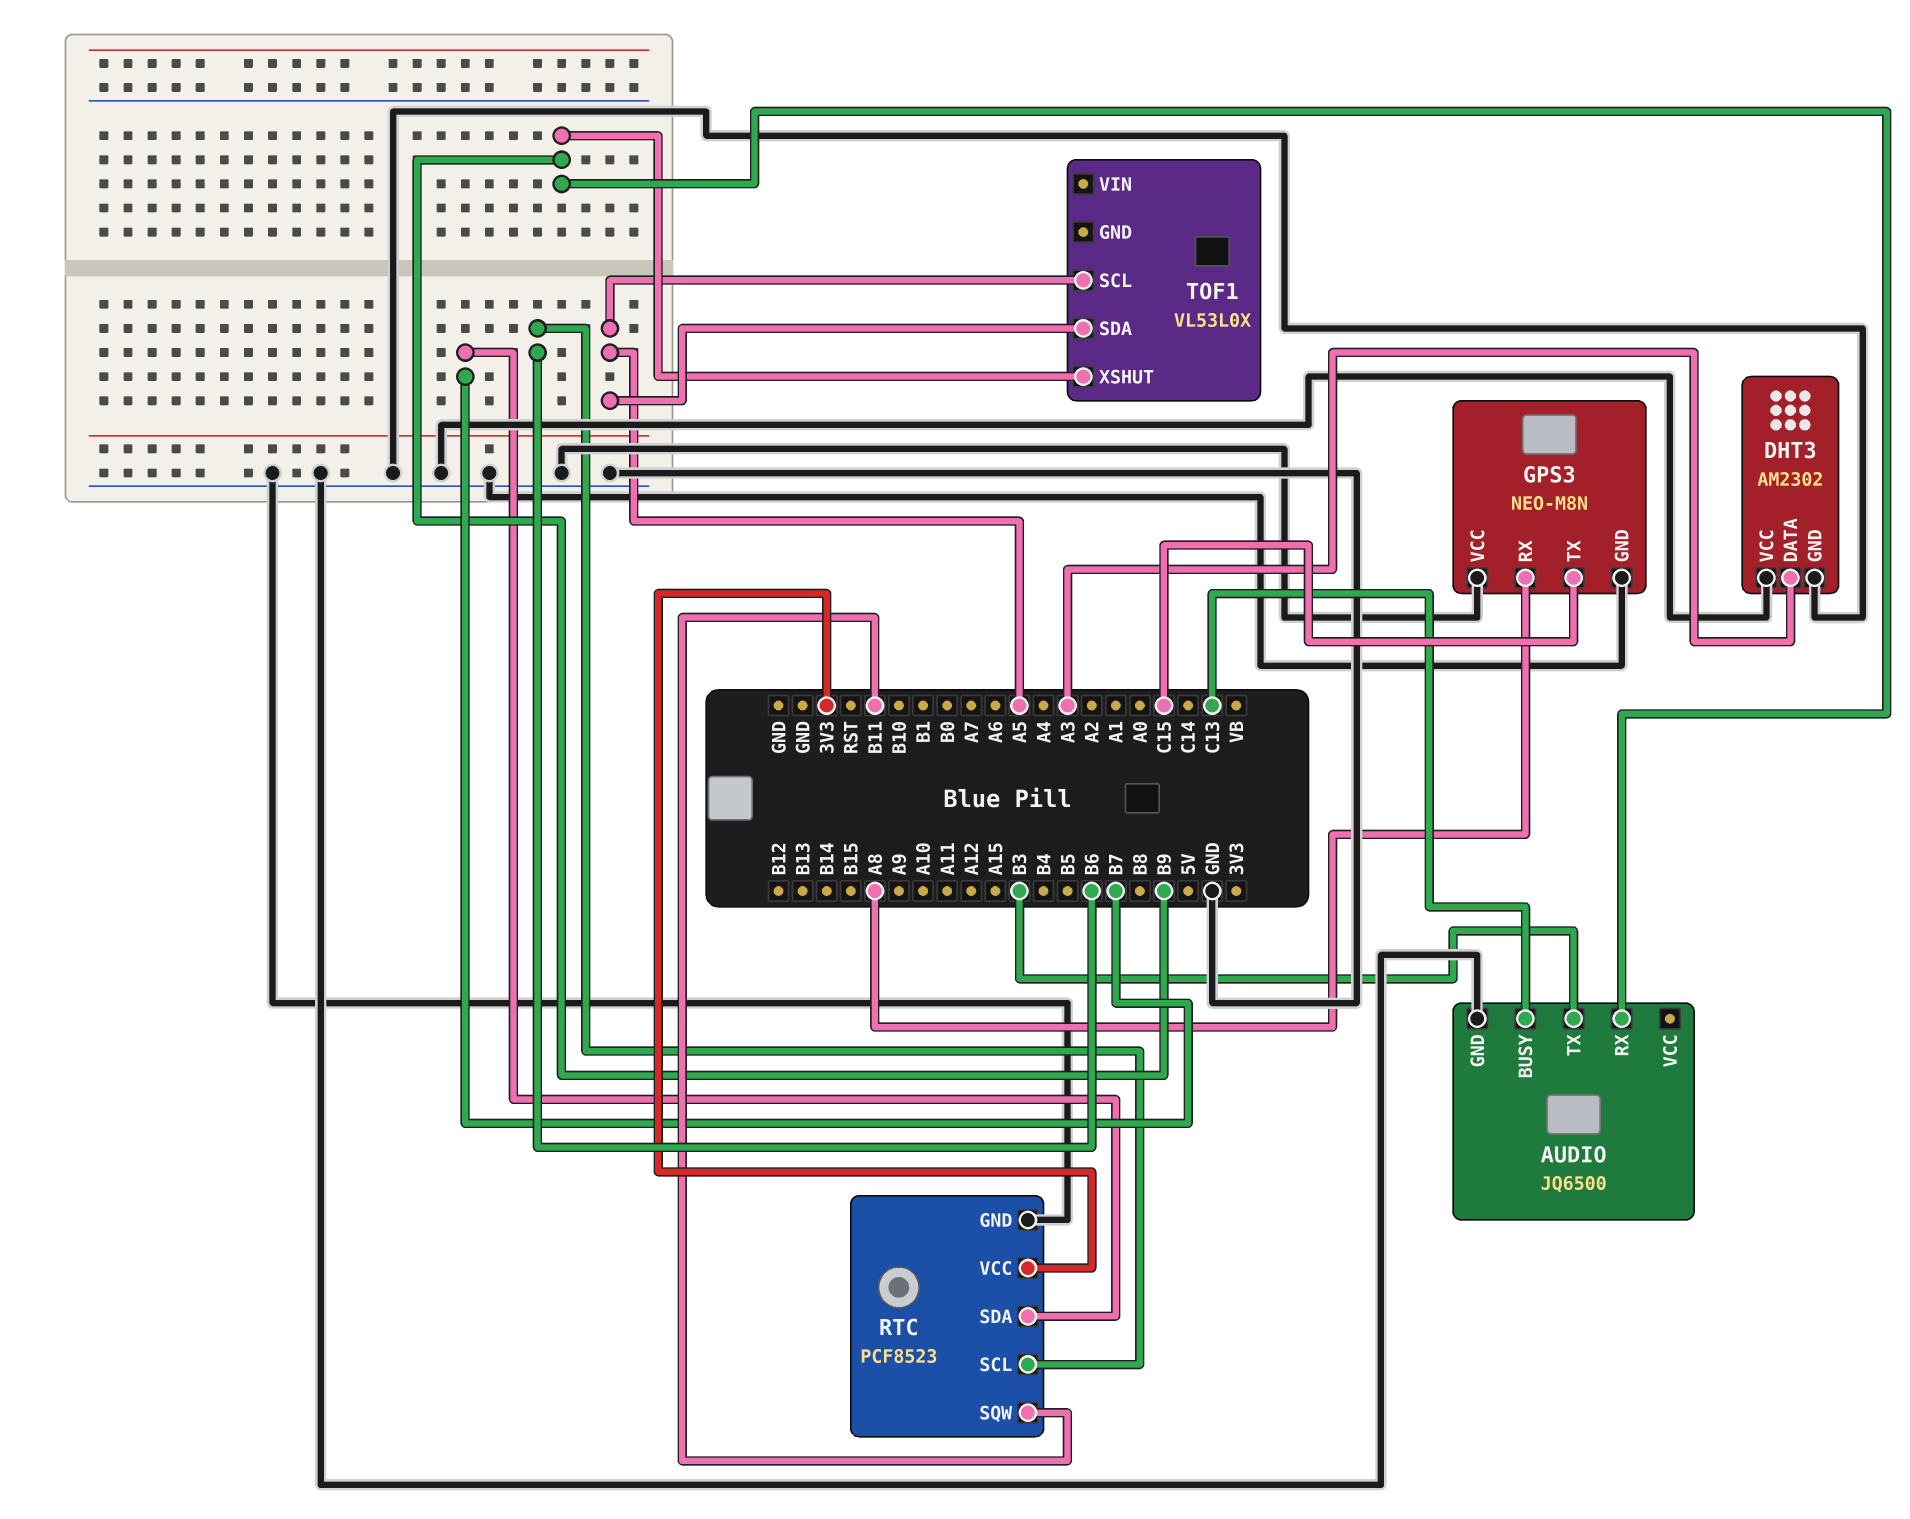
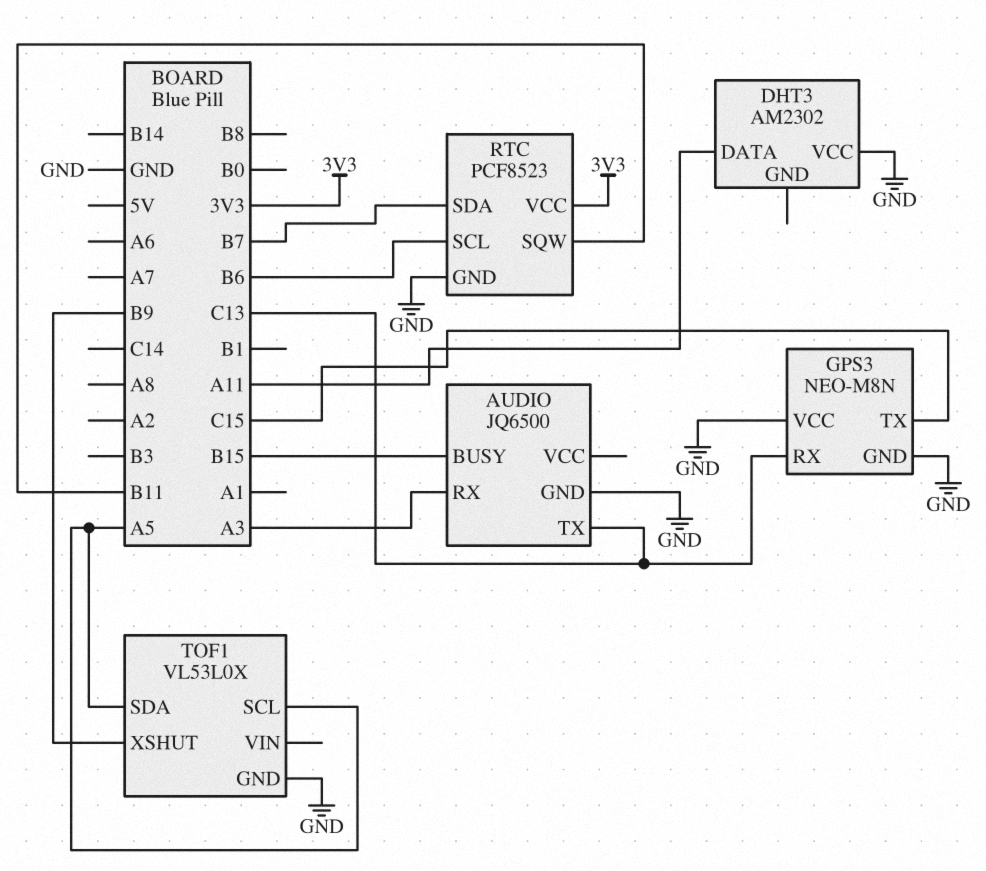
AUDIO pin BUSY: C13 -> B15
AUDIO pin RX: B9 -> A3
AUDIO pin TX: B3 -> C13
DHT3 pin DATA: A3 -> A11
DHT3 pin GND: GND -> none
GPS3 pin RX: A8 -> C13
TOF1 pin GND: none -> GND

